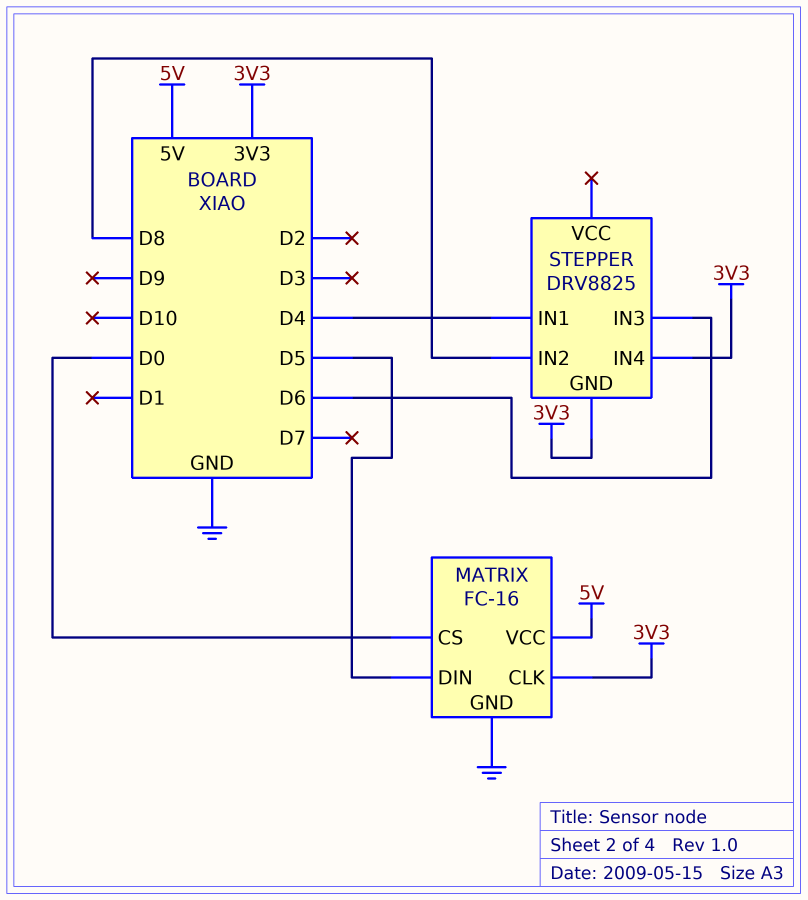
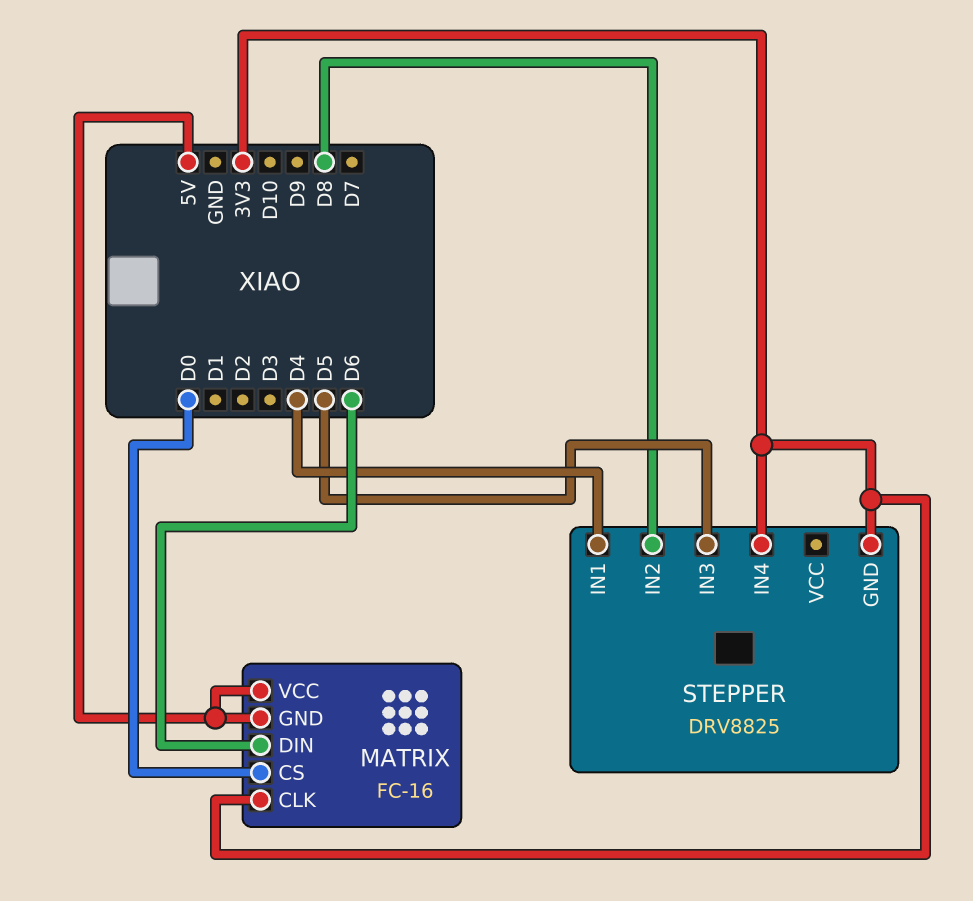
MATRIX pin DIN: D5 -> D6
MATRIX pin GND: GND -> 5V
STEPPER pin IN3: D6 -> D5

